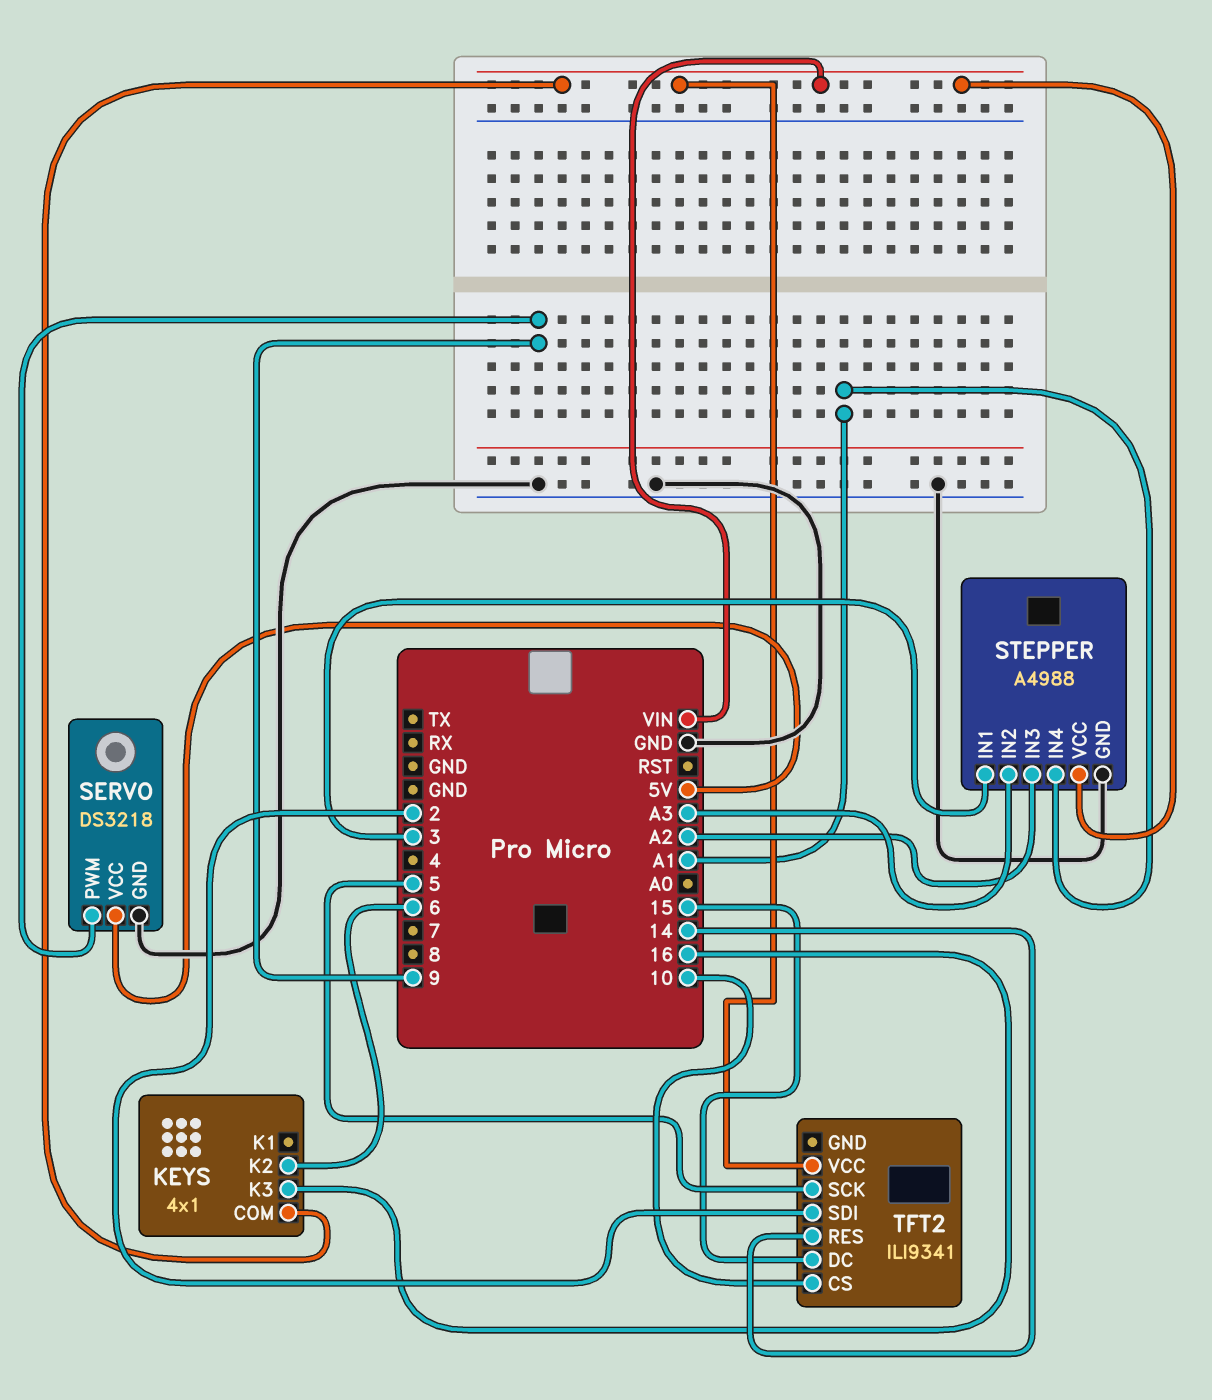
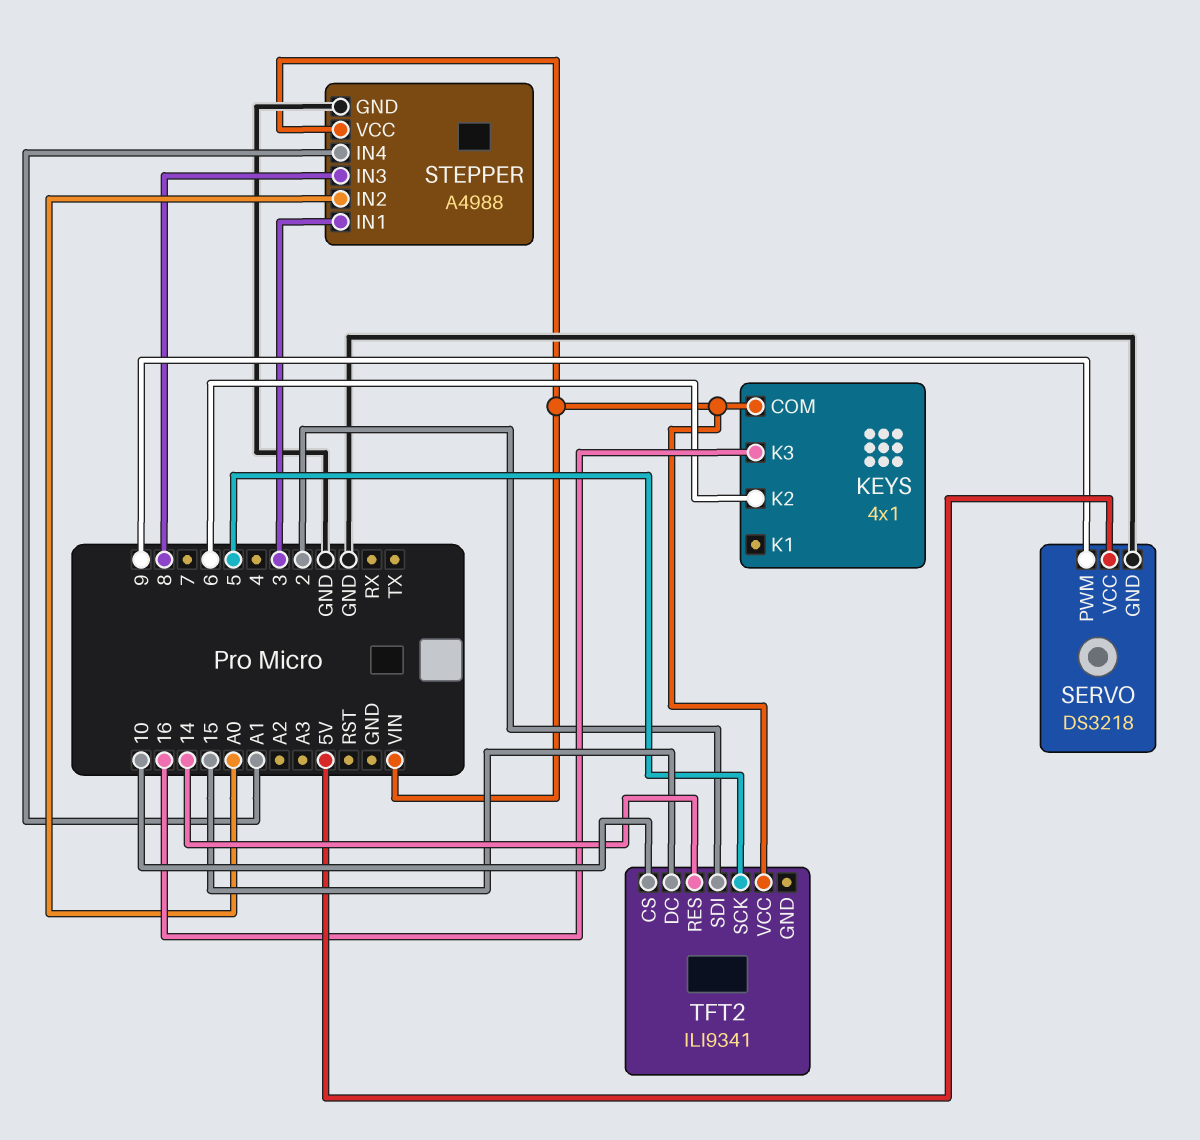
STEPPER pin IN2: A3 -> A0
STEPPER pin IN3: A2 -> 8

